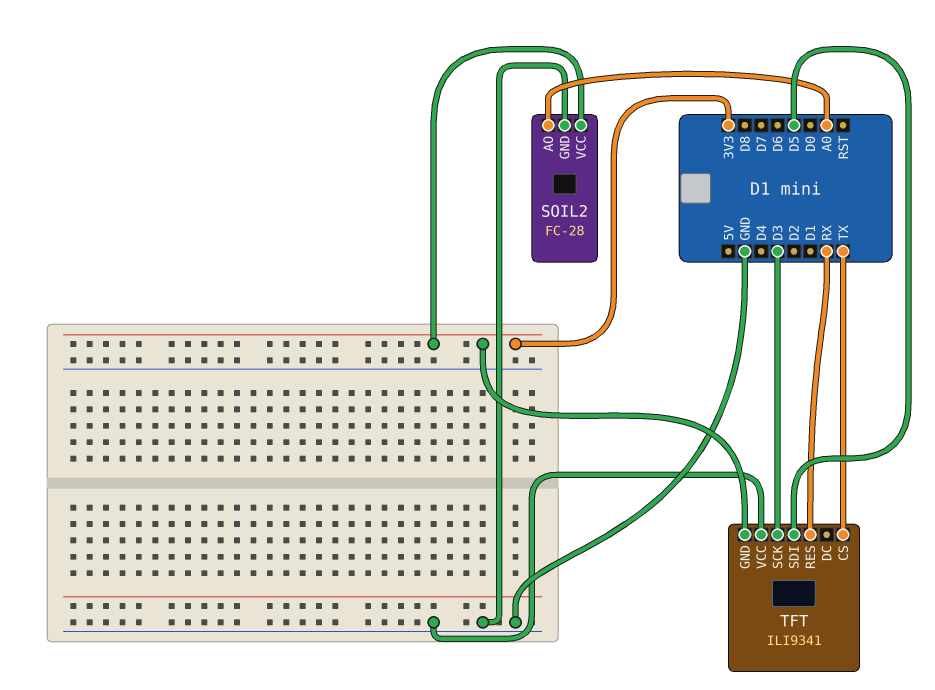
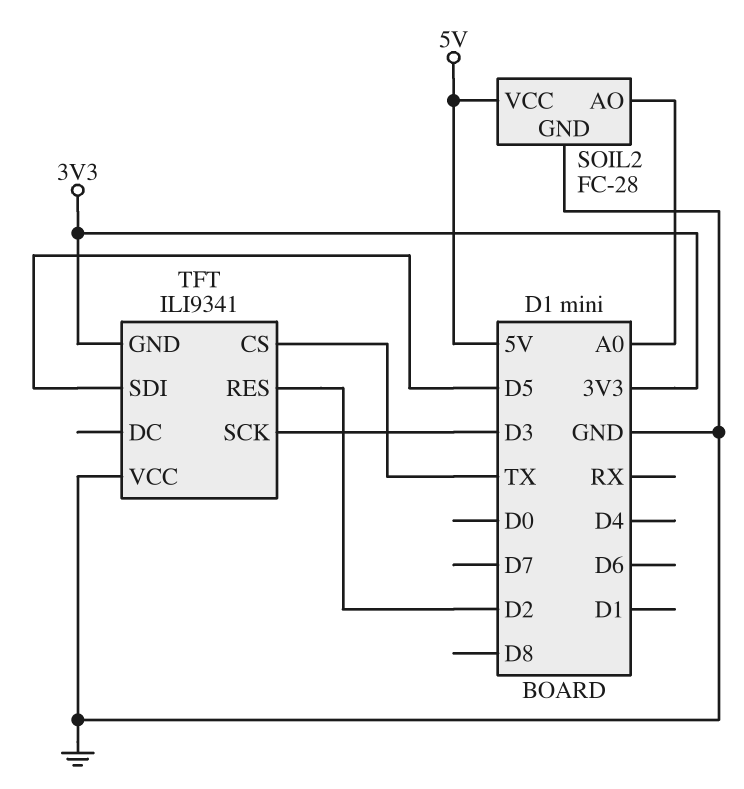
SOIL2 pin VCC: 3V3 -> 5V
TFT pin RES: RX -> D2

